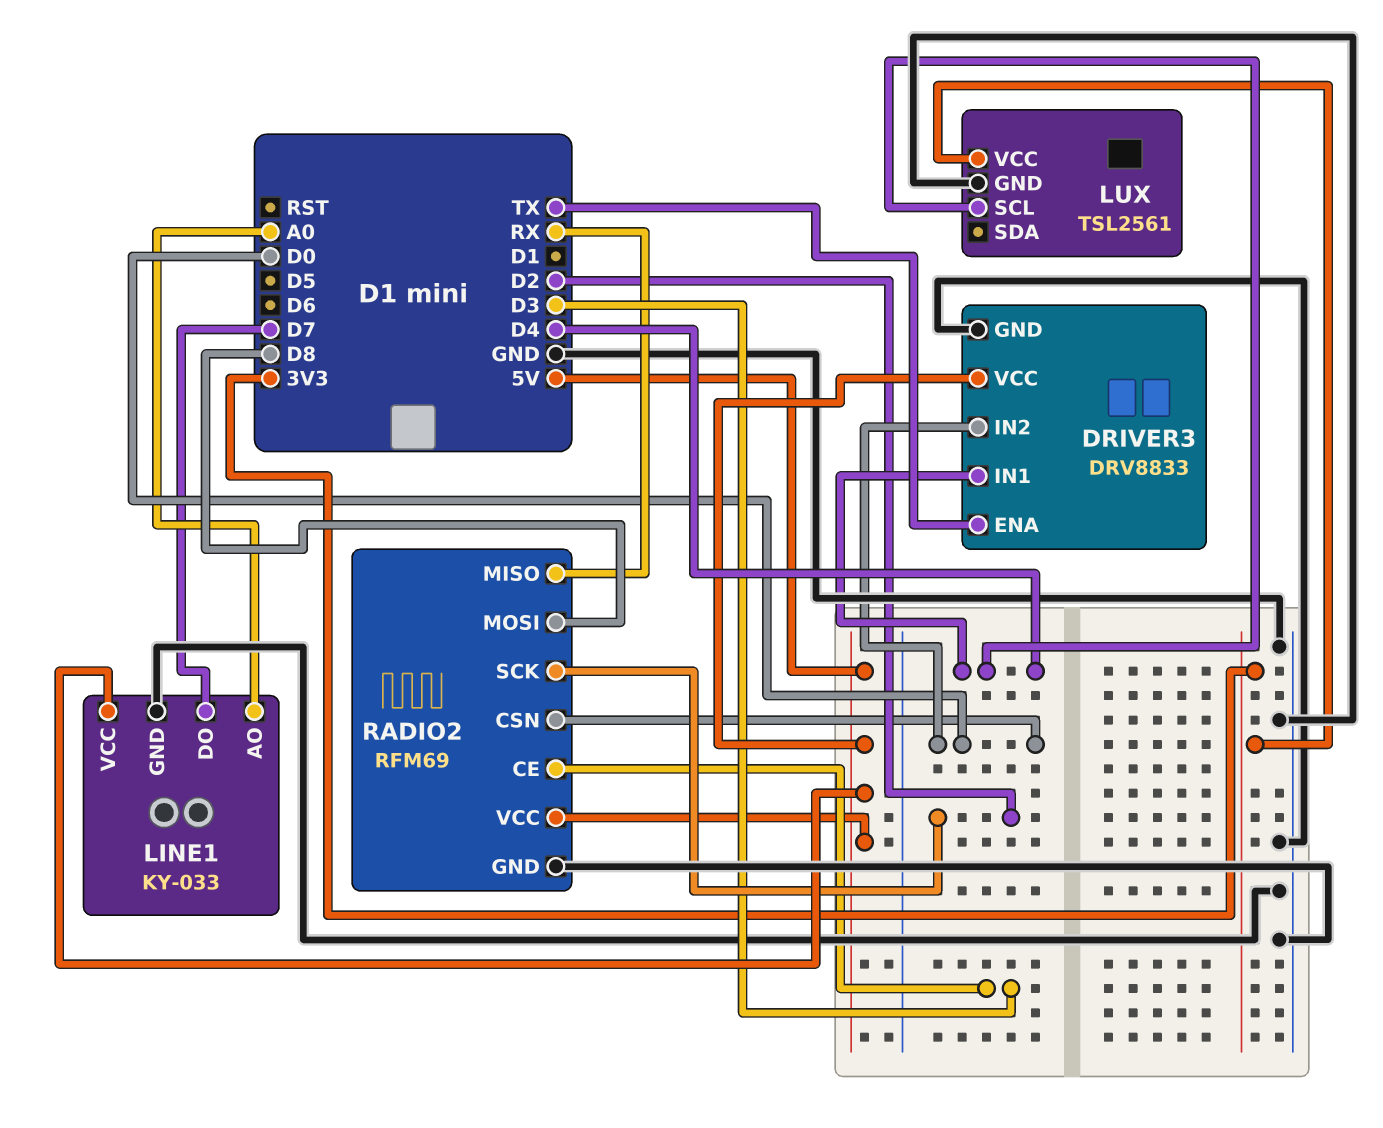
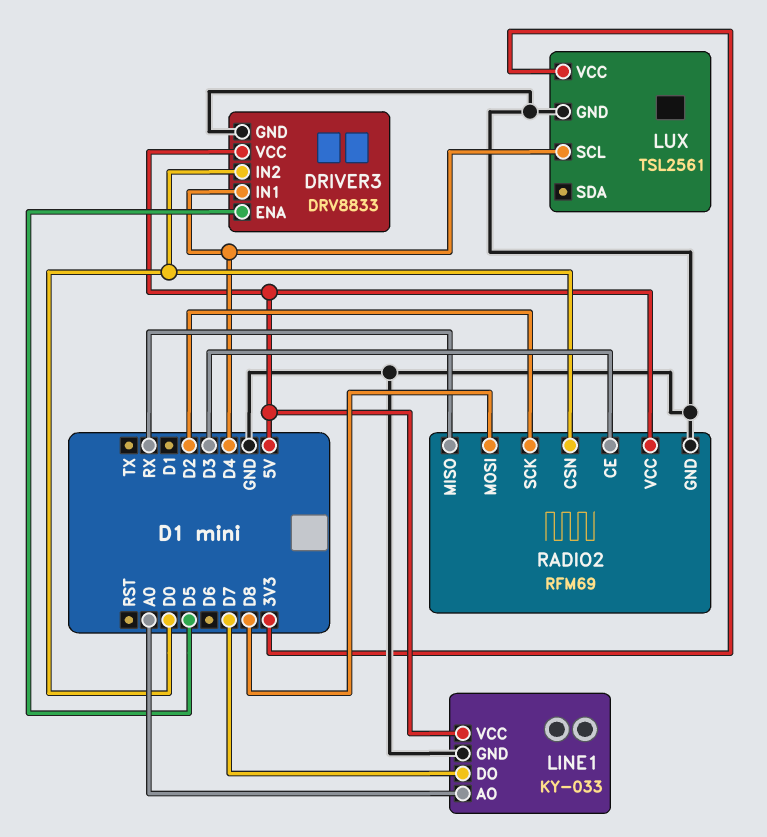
DRIVER3 pin ENA: TX -> D5

